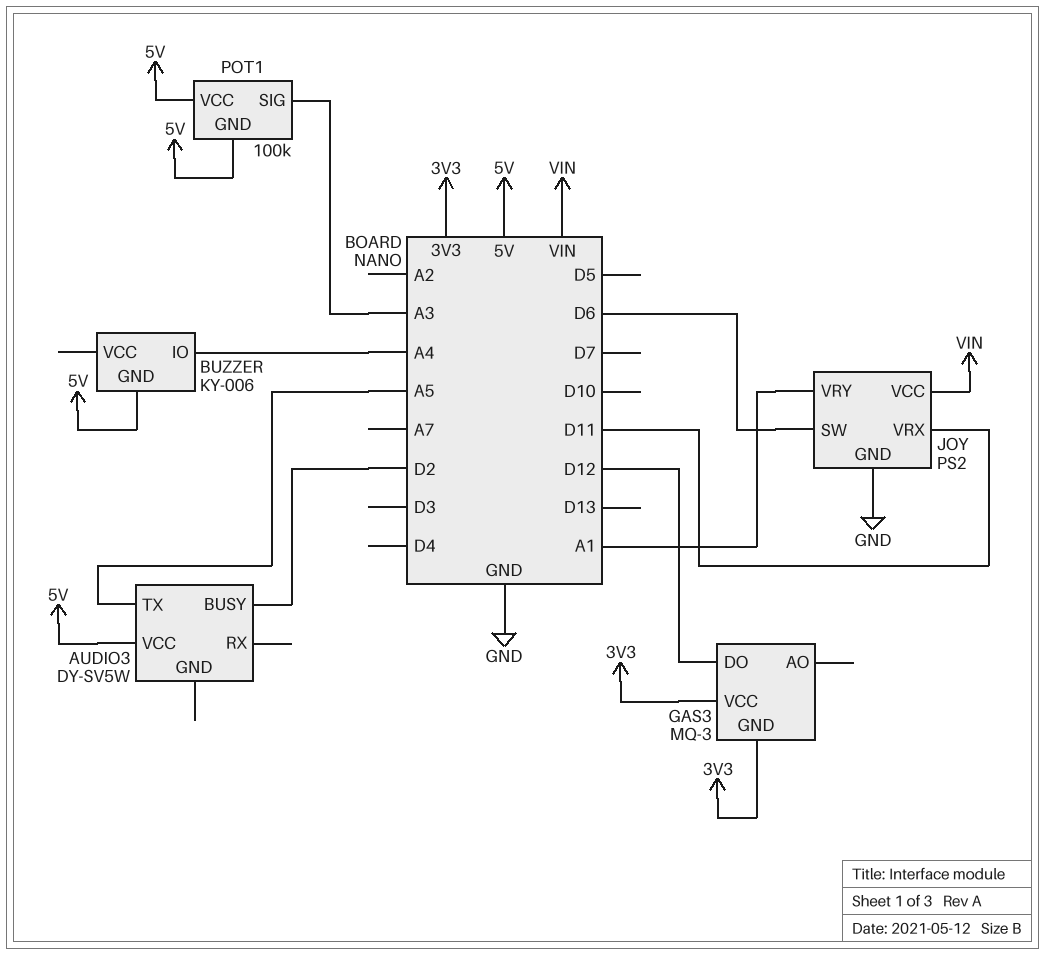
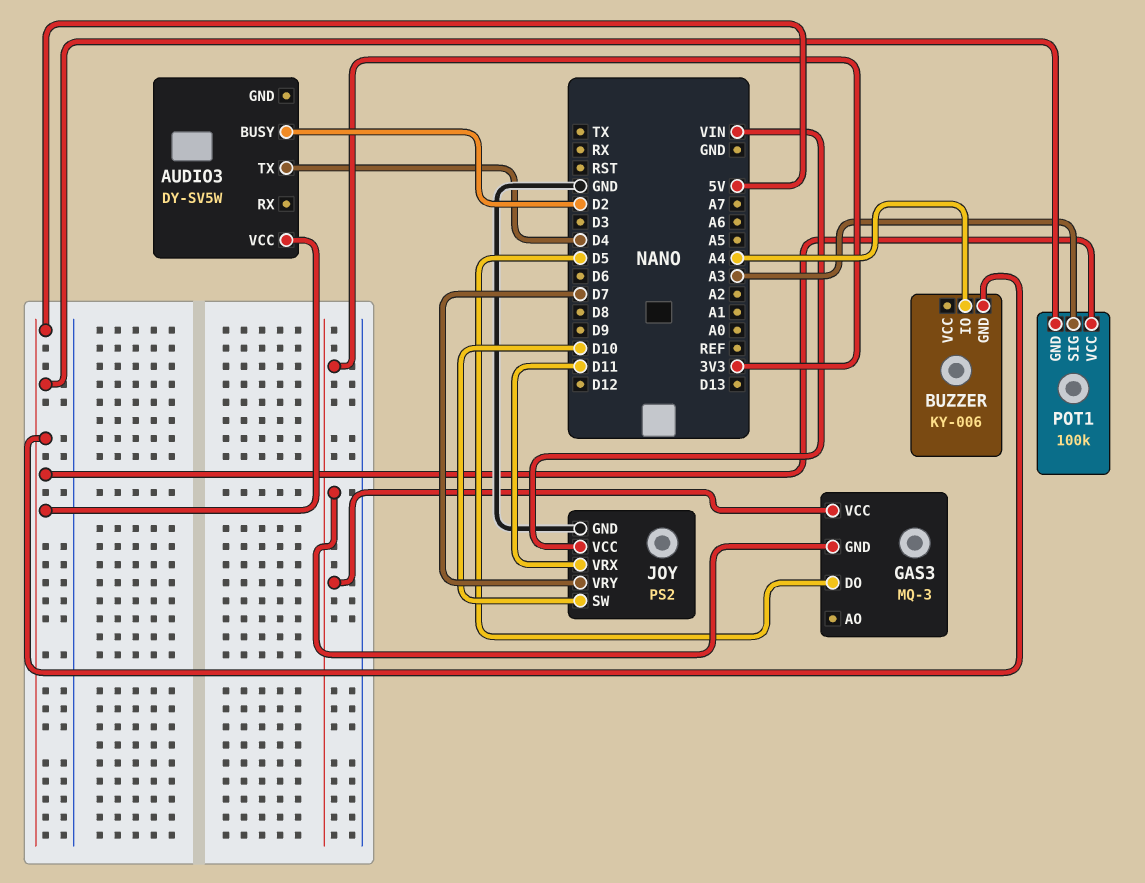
AUDIO3 pin TX: A5 -> D4
GAS3 pin DO: D12 -> D5
JOY pin SW: D6 -> D10
JOY pin VRY: A1 -> D7

